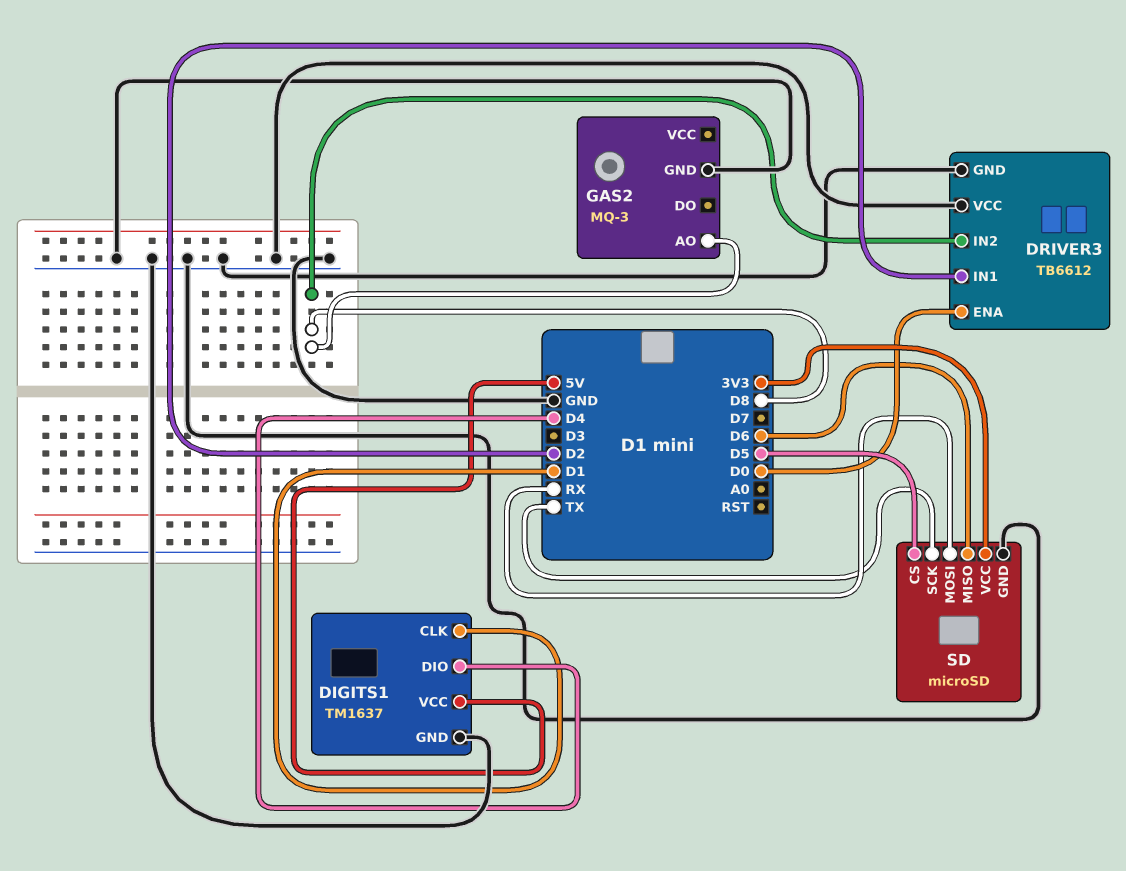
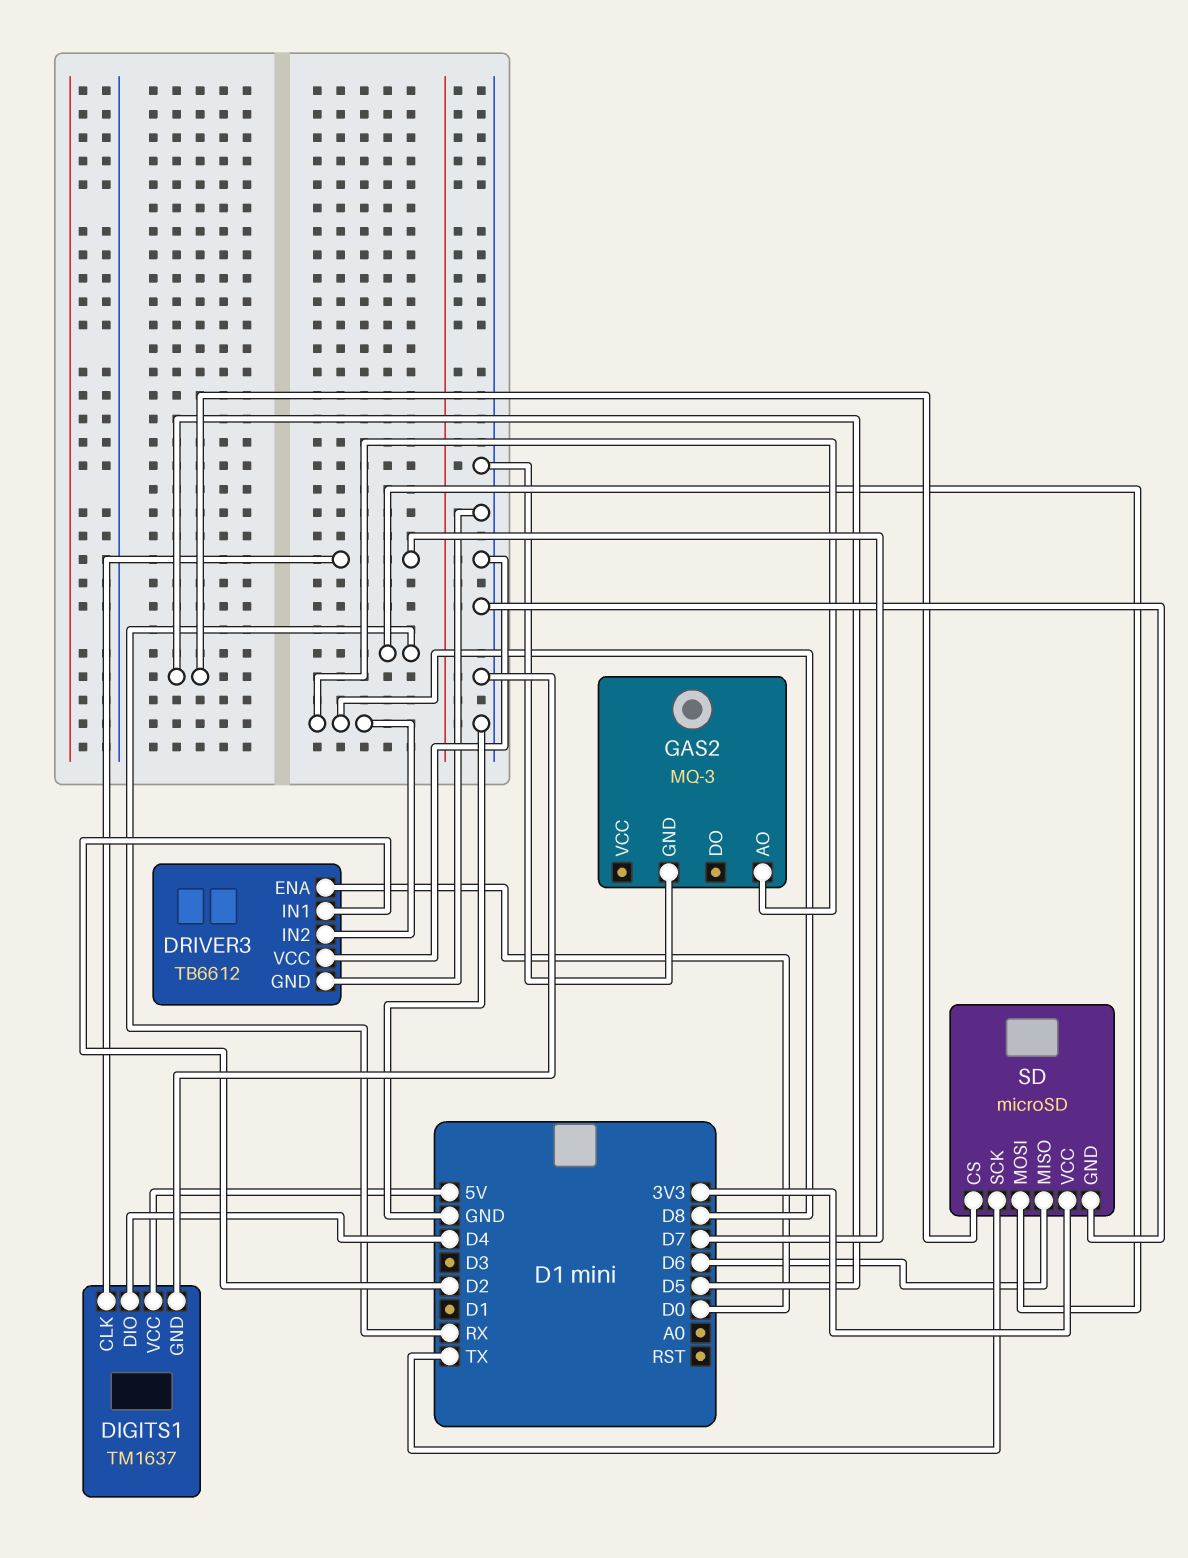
DIGITS1 pin CLK: D1 -> D7

